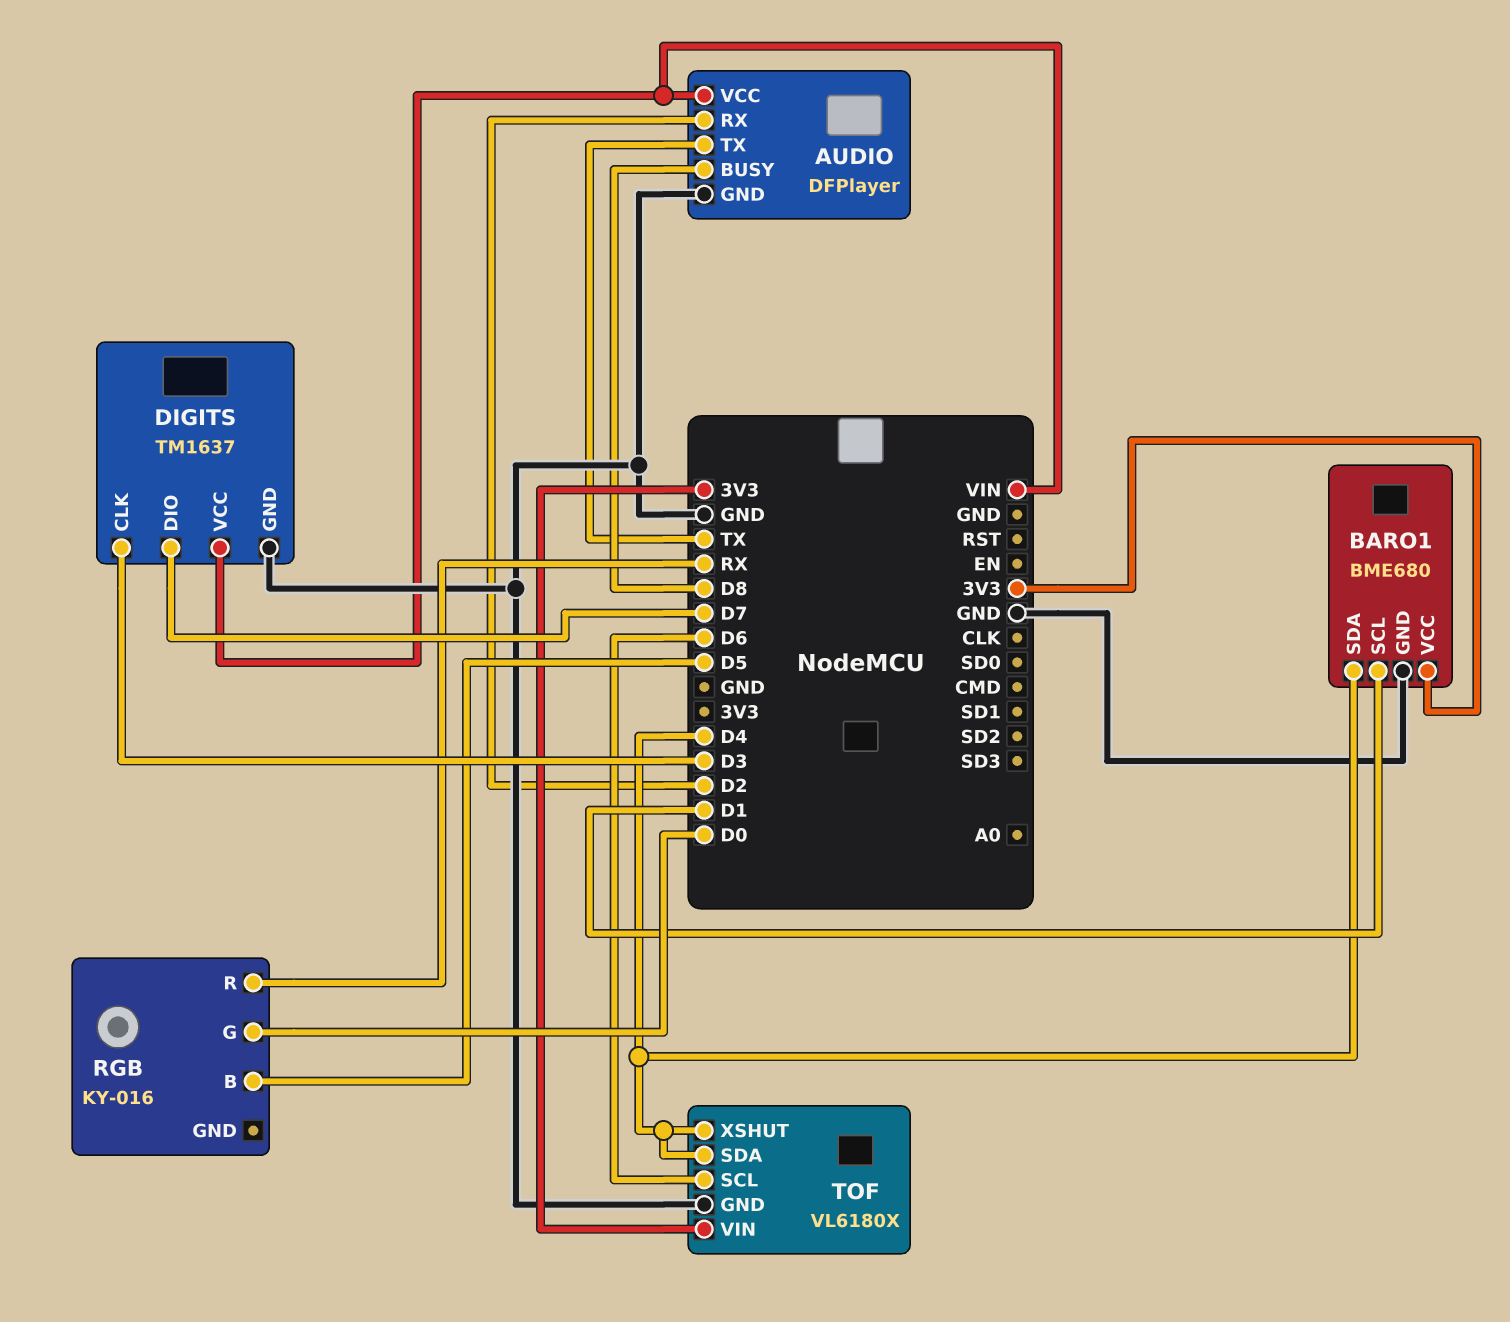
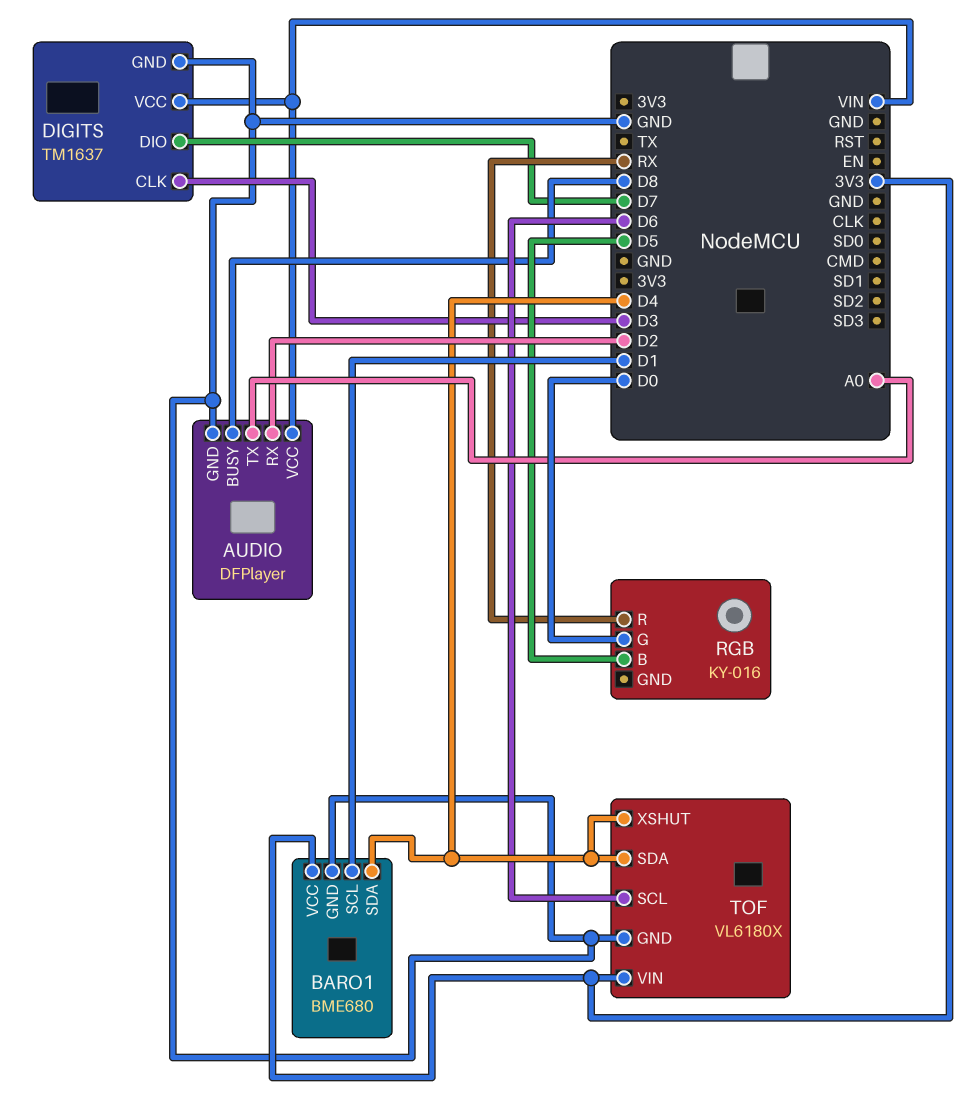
AUDIO pin TX: TX -> A0

